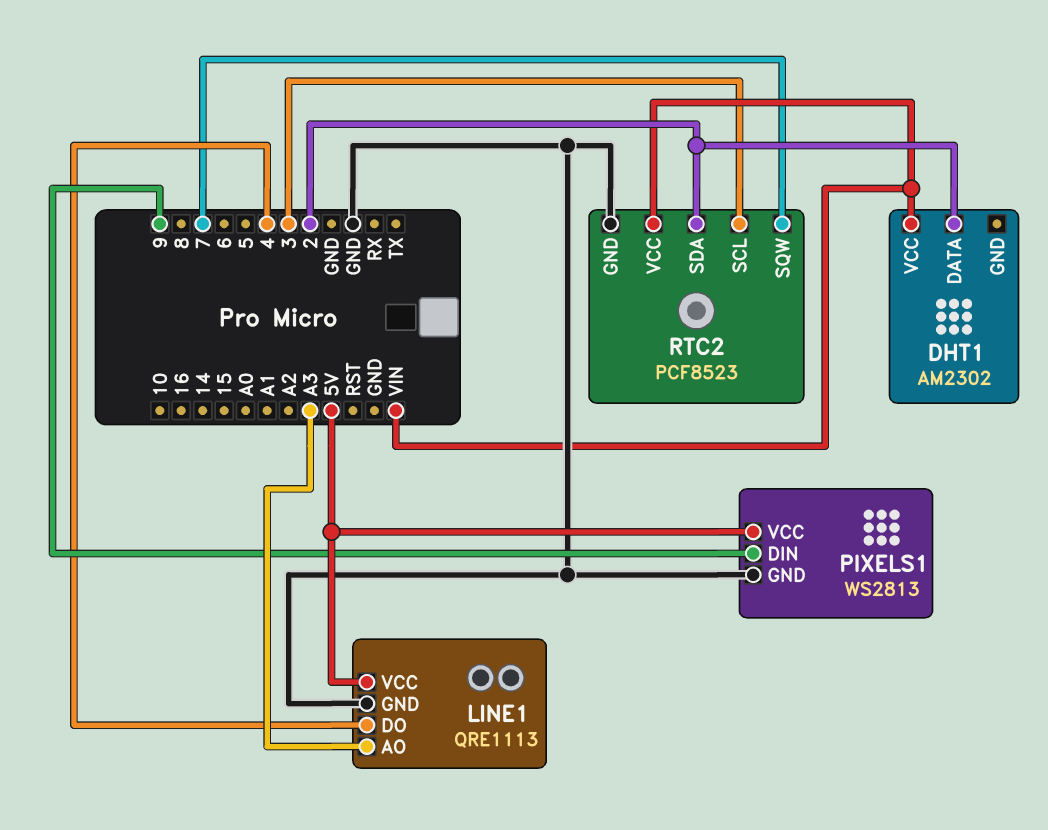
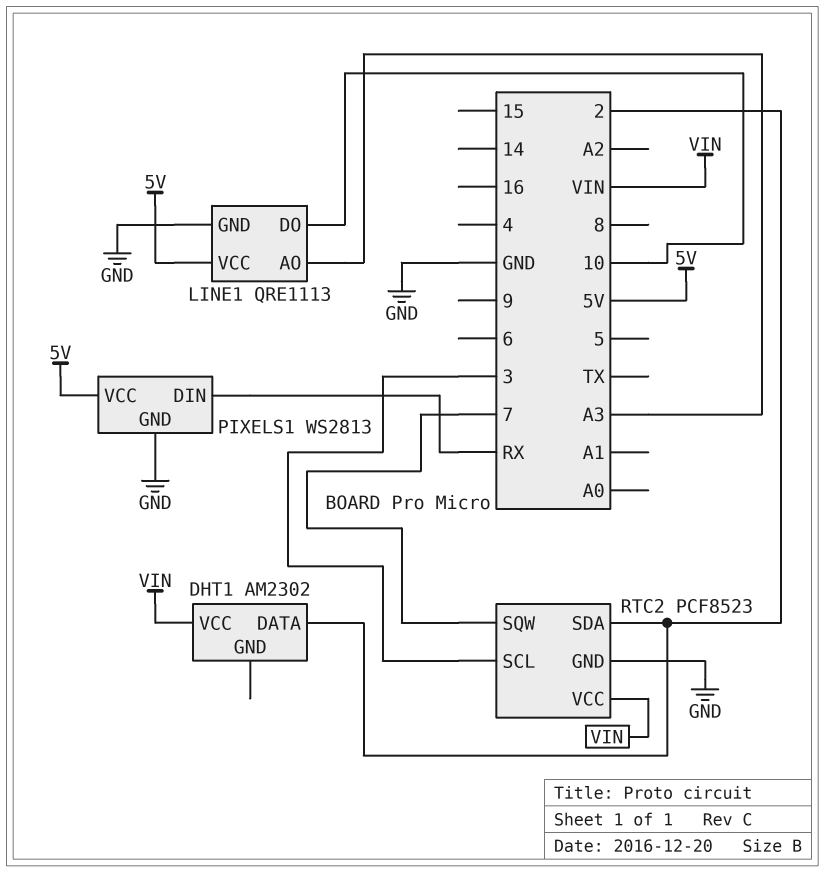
LINE1 pin DO: 4 -> 10
PIXELS1 pin DIN: 9 -> RX

